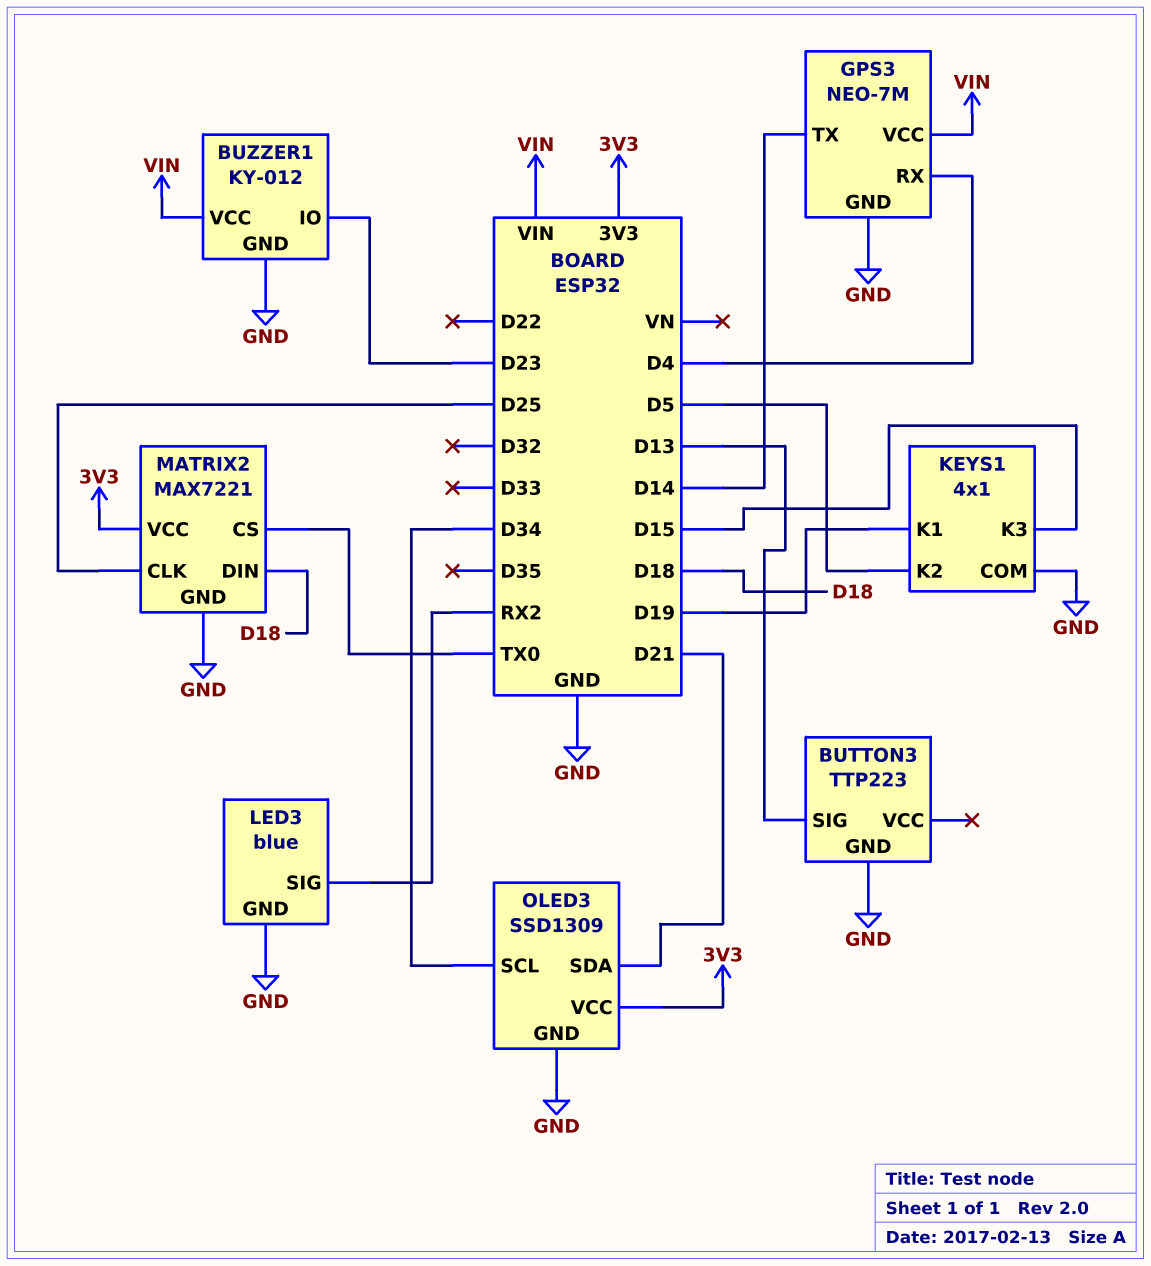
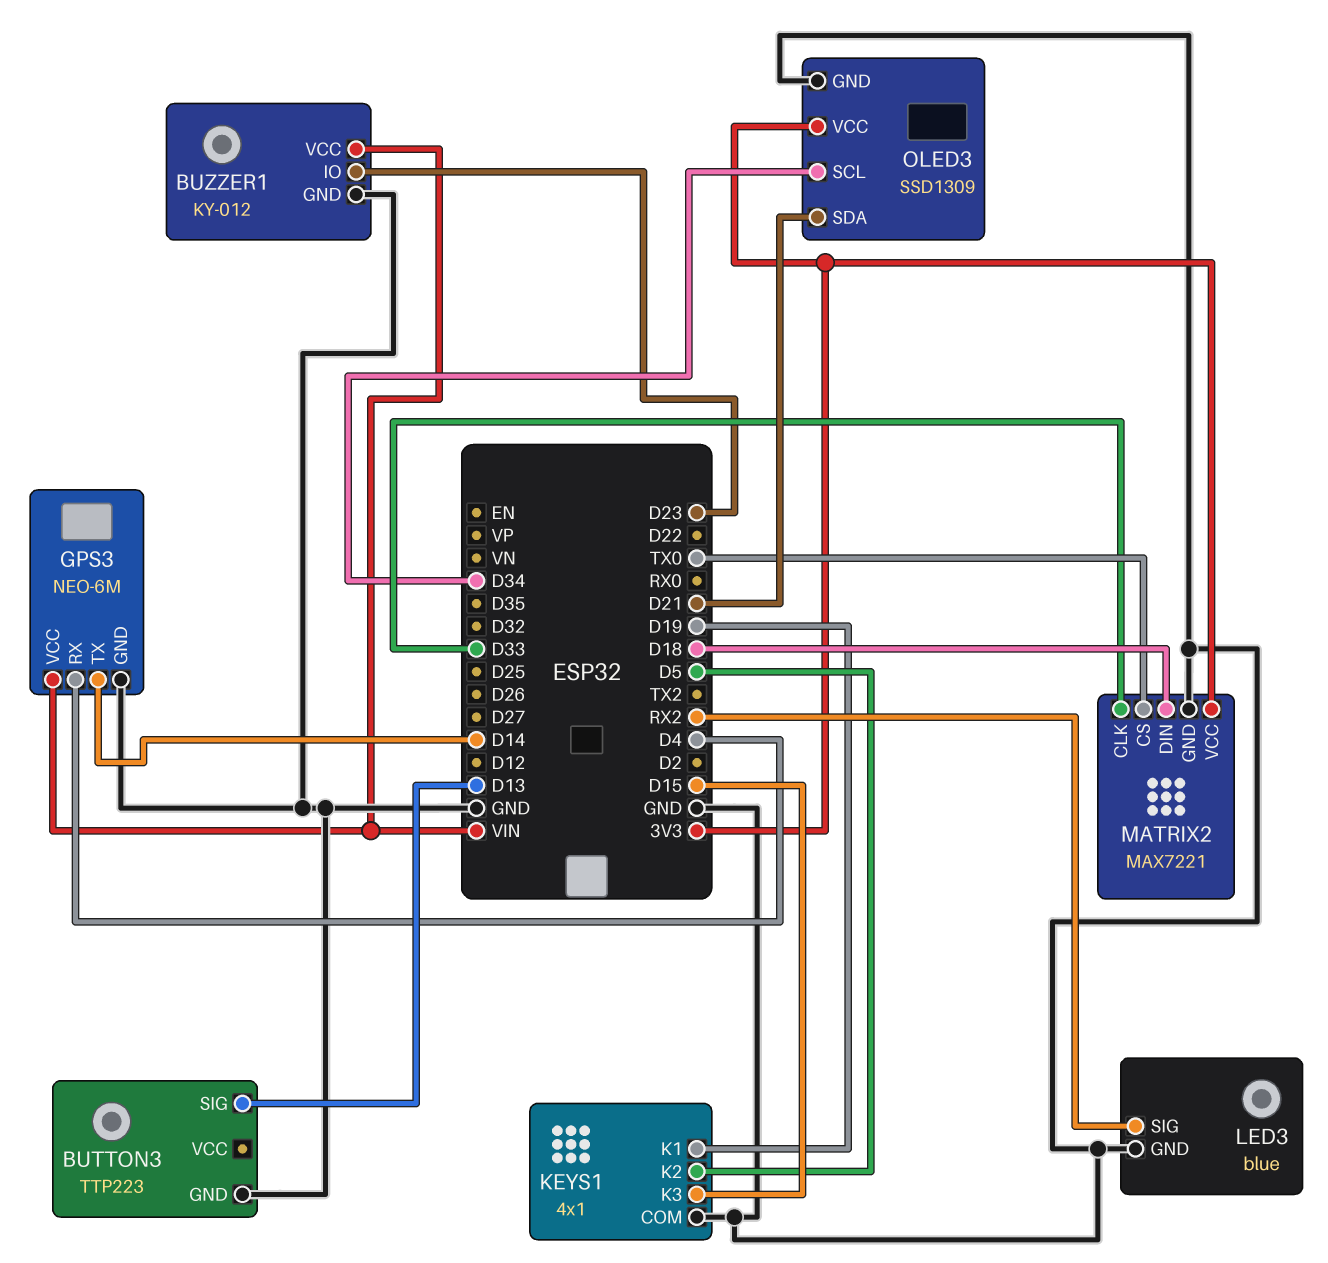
GPS3: NEO-7M -> NEO-6M
MATRIX2 pin CLK: D25 -> D33

